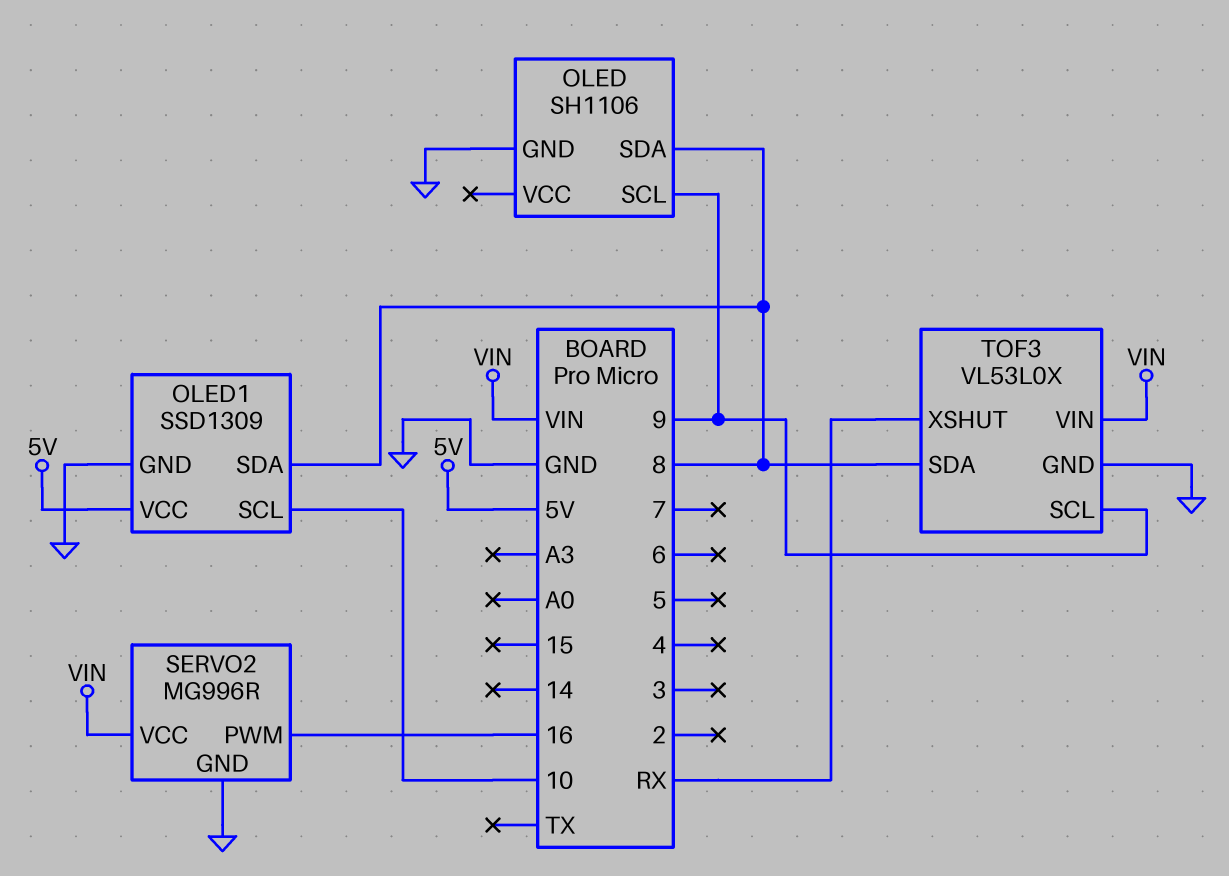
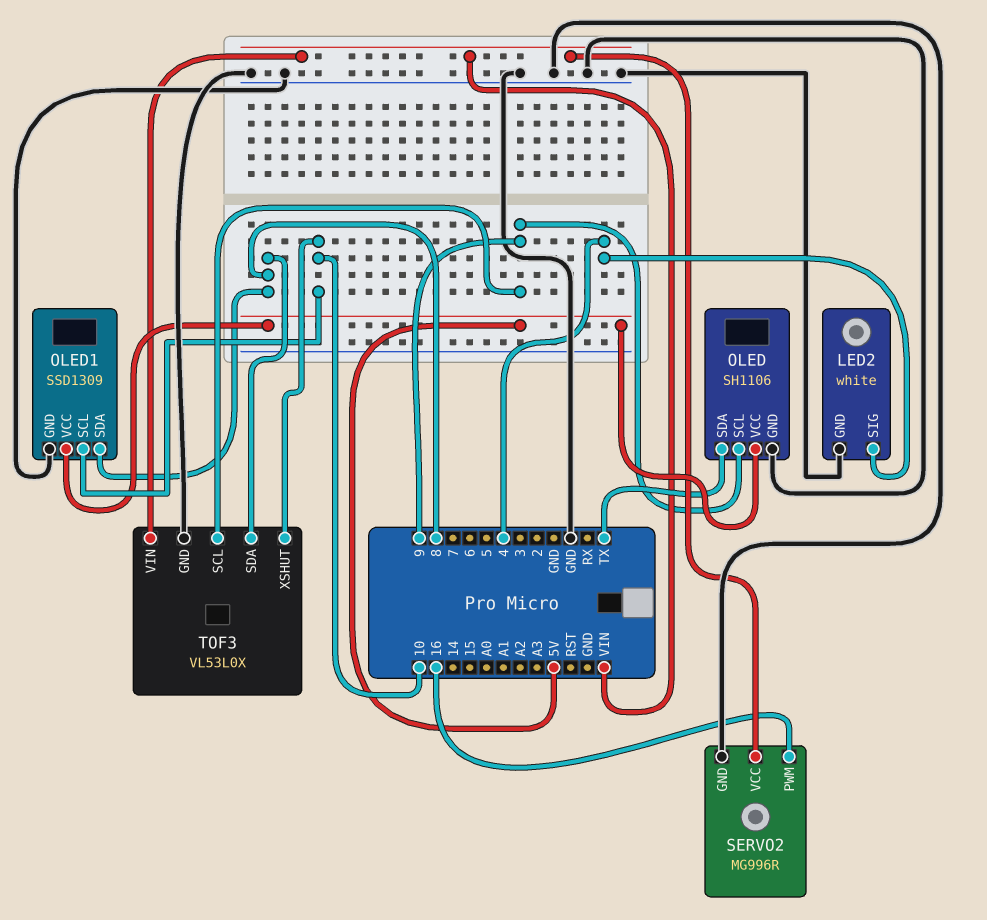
LED2: none -> white
LED2 pin GND: none -> GND
LED2 pin SIG: none -> 4
OLED pin SDA: 8 -> TX
OLED pin VCC: none -> 5V
TOF3 pin XSHUT: RX -> 10

